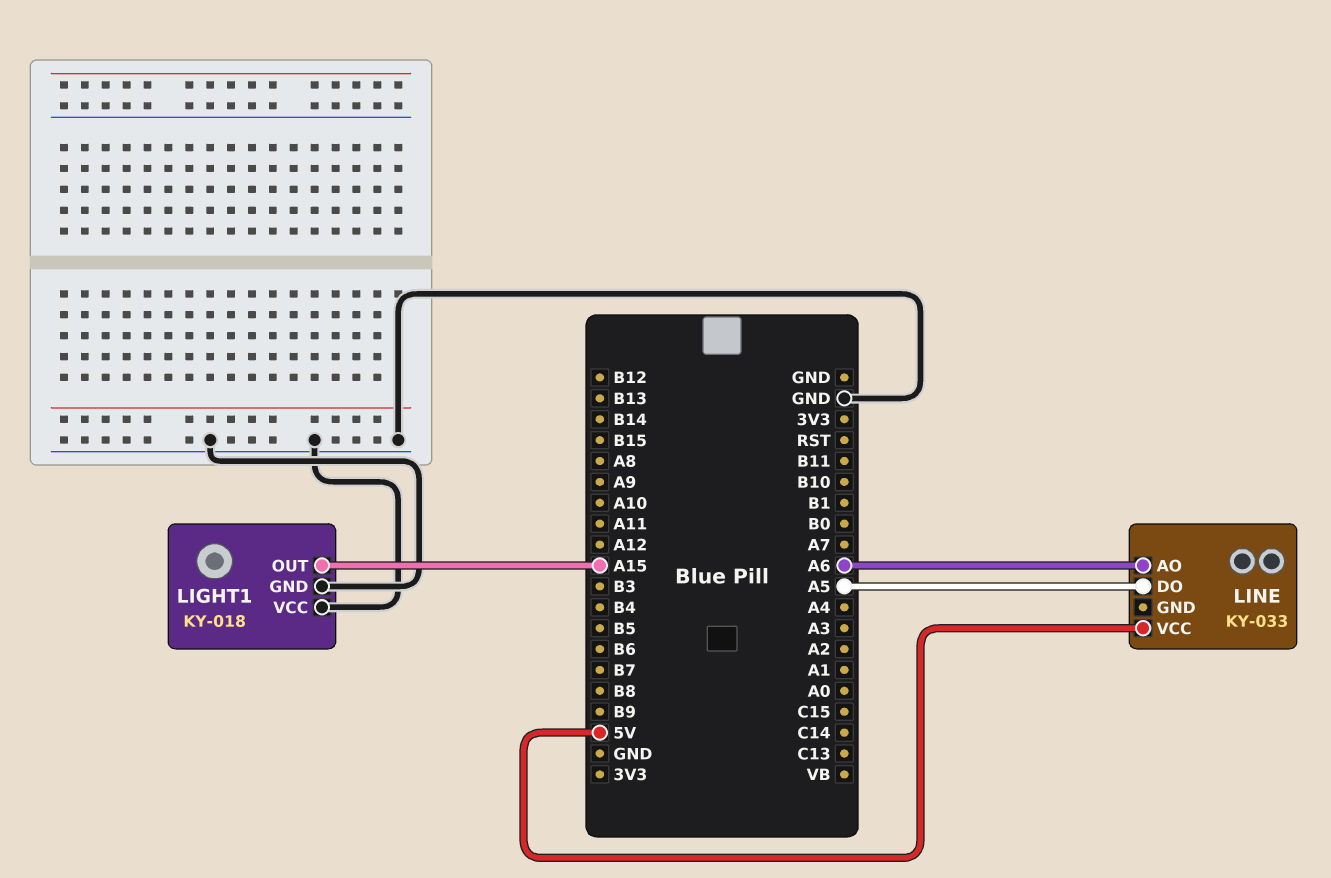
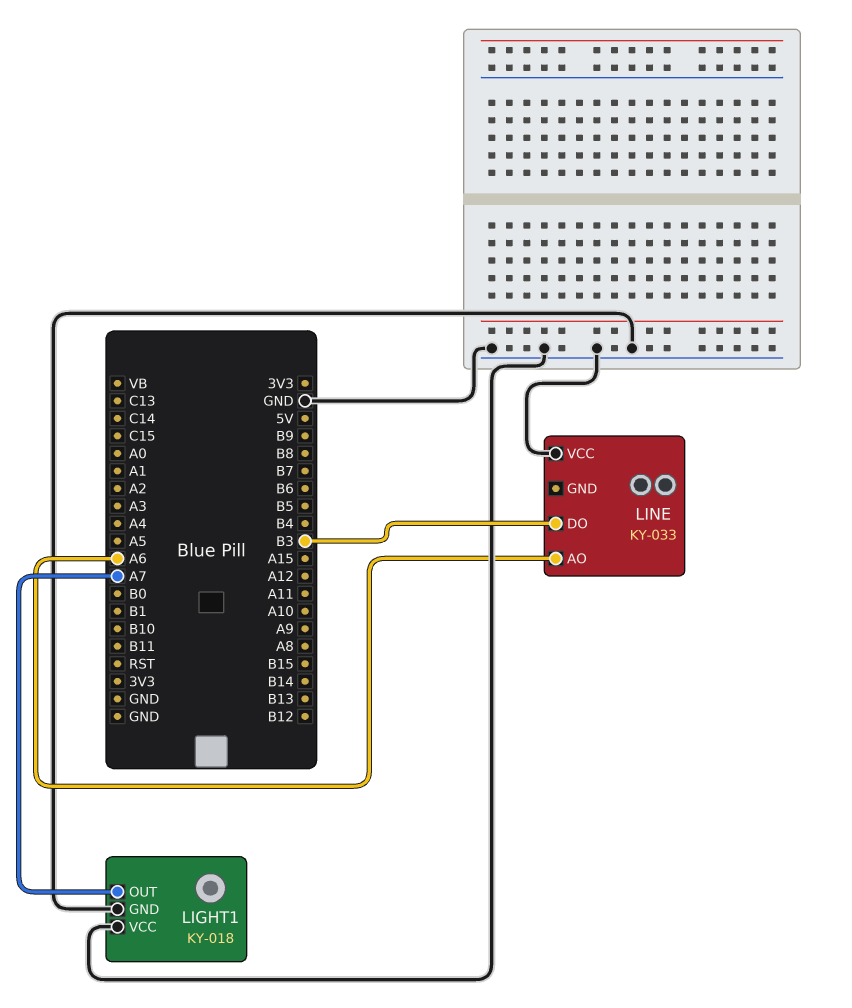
LIGHT1 pin OUT: A15 -> A7
LINE pin DO: A5 -> B3
LINE pin VCC: 5V -> GND

